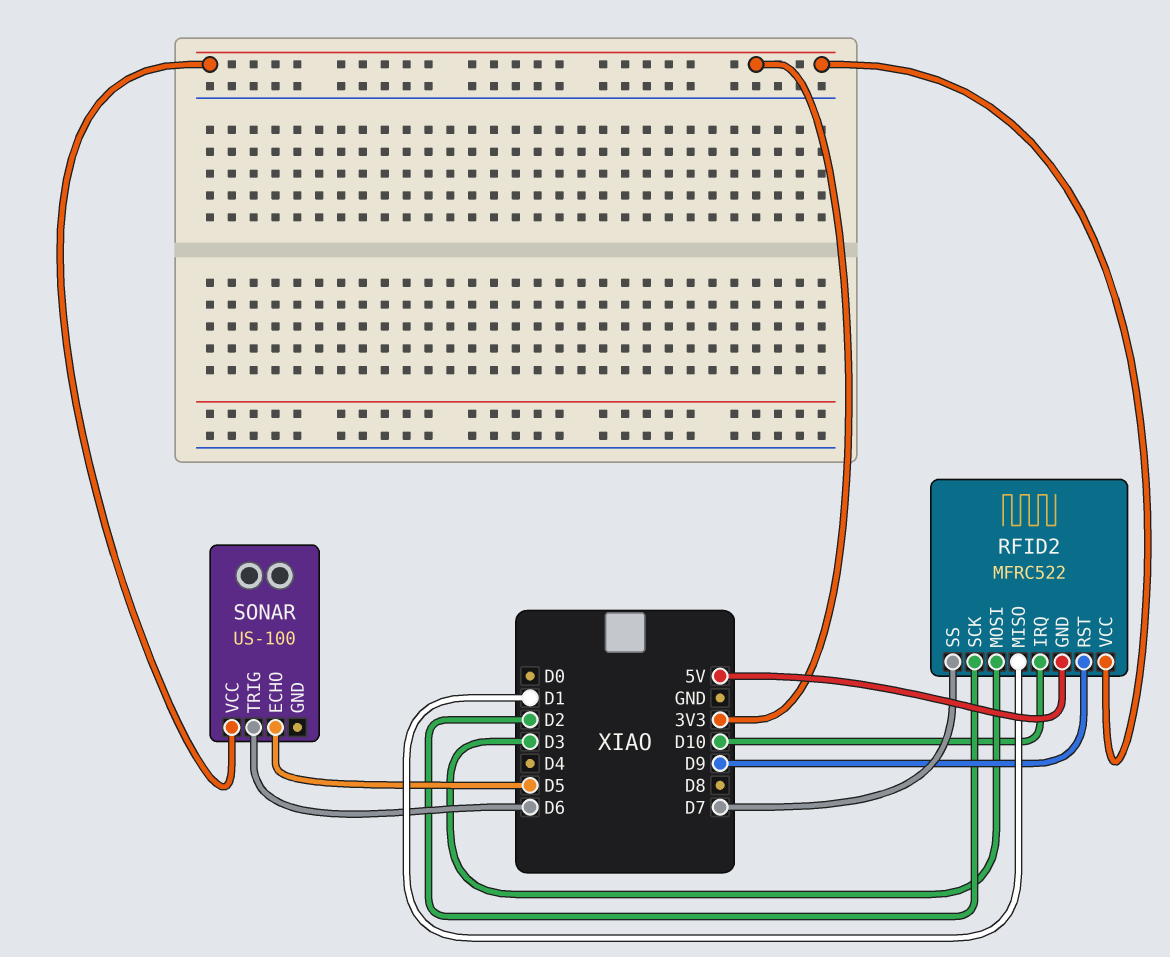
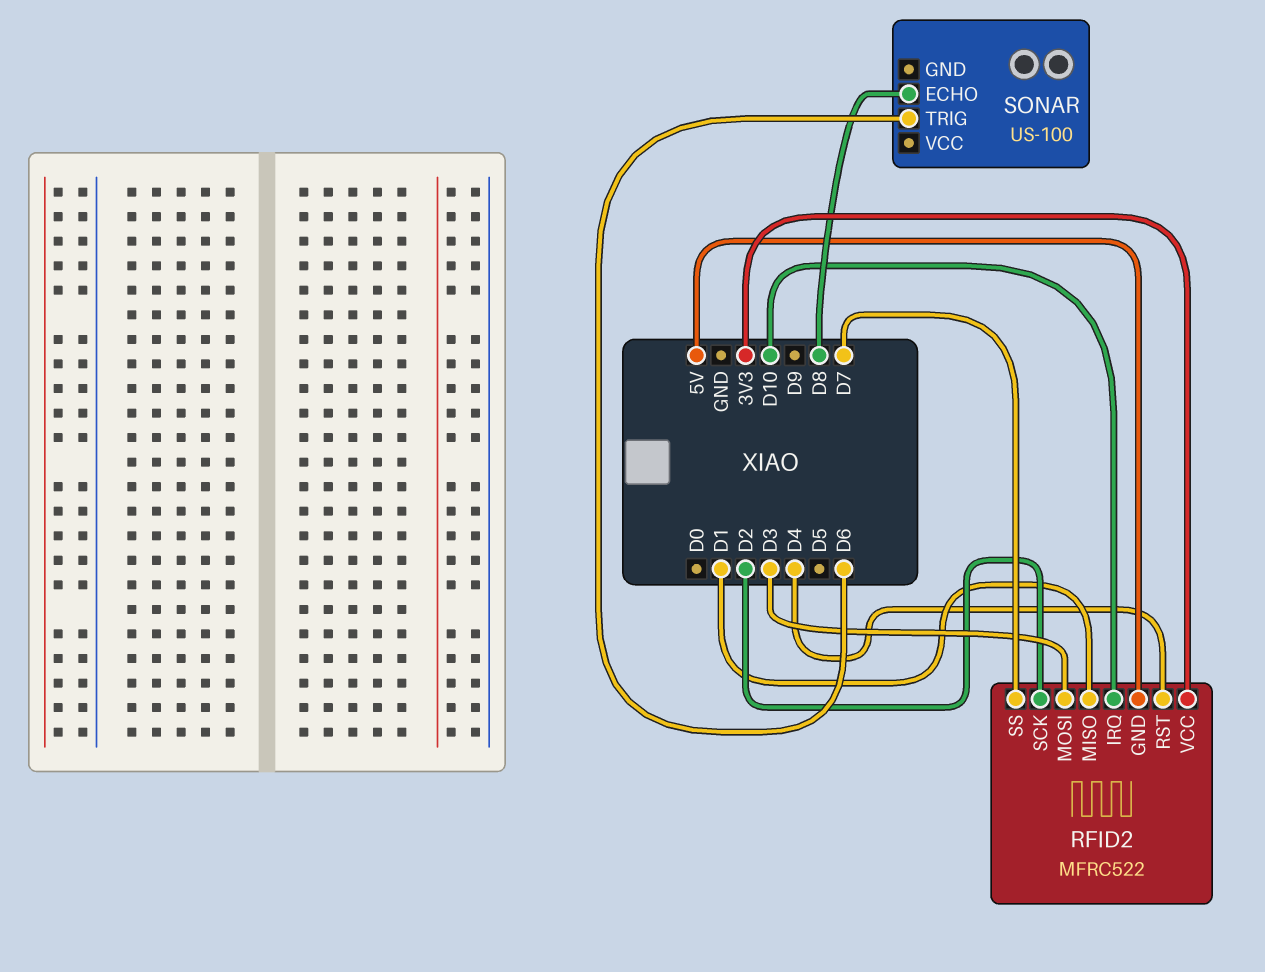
RFID2 pin RST: D9 -> D4
SONAR pin ECHO: D5 -> D8
SONAR pin VCC: 3V3 -> none

